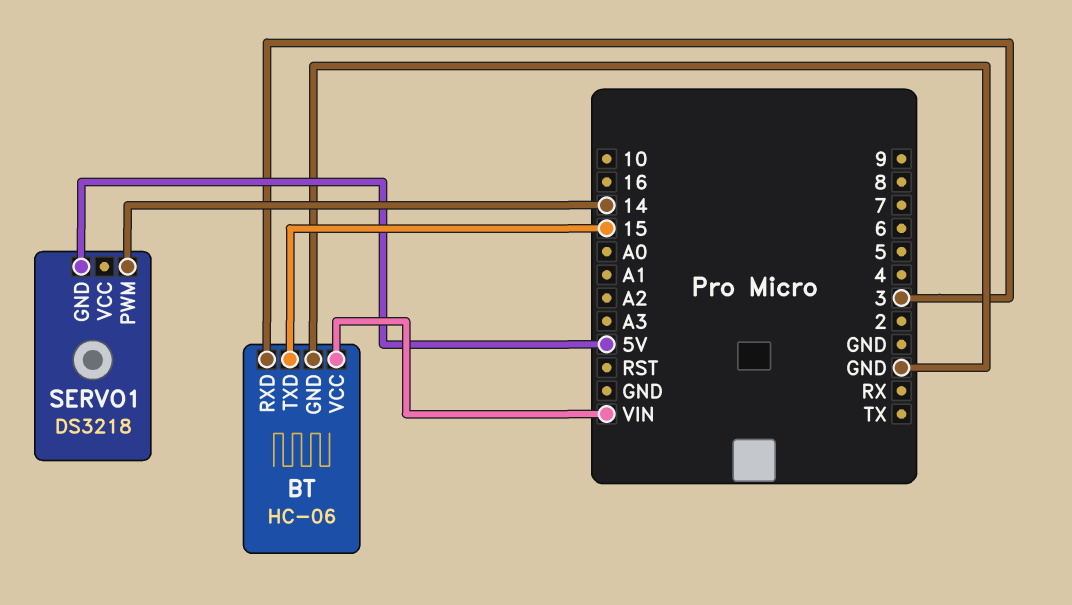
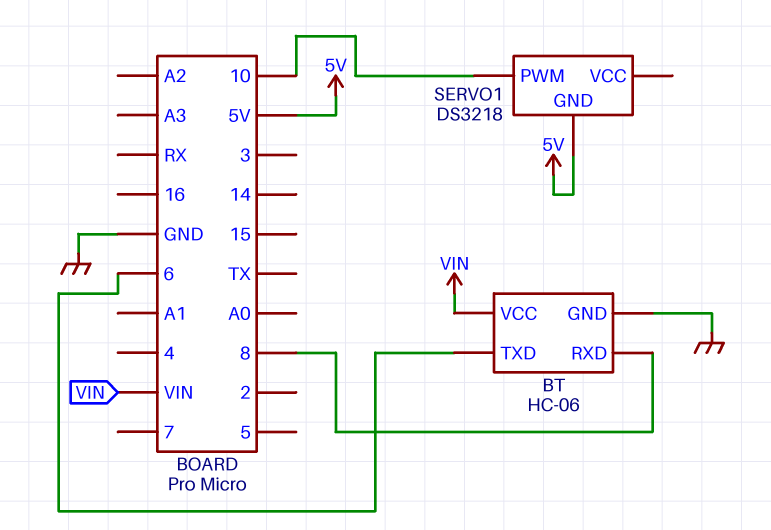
BT pin RXD: 3 -> 8
BT pin TXD: 15 -> 6
SERVO1 pin PWM: 14 -> 10

